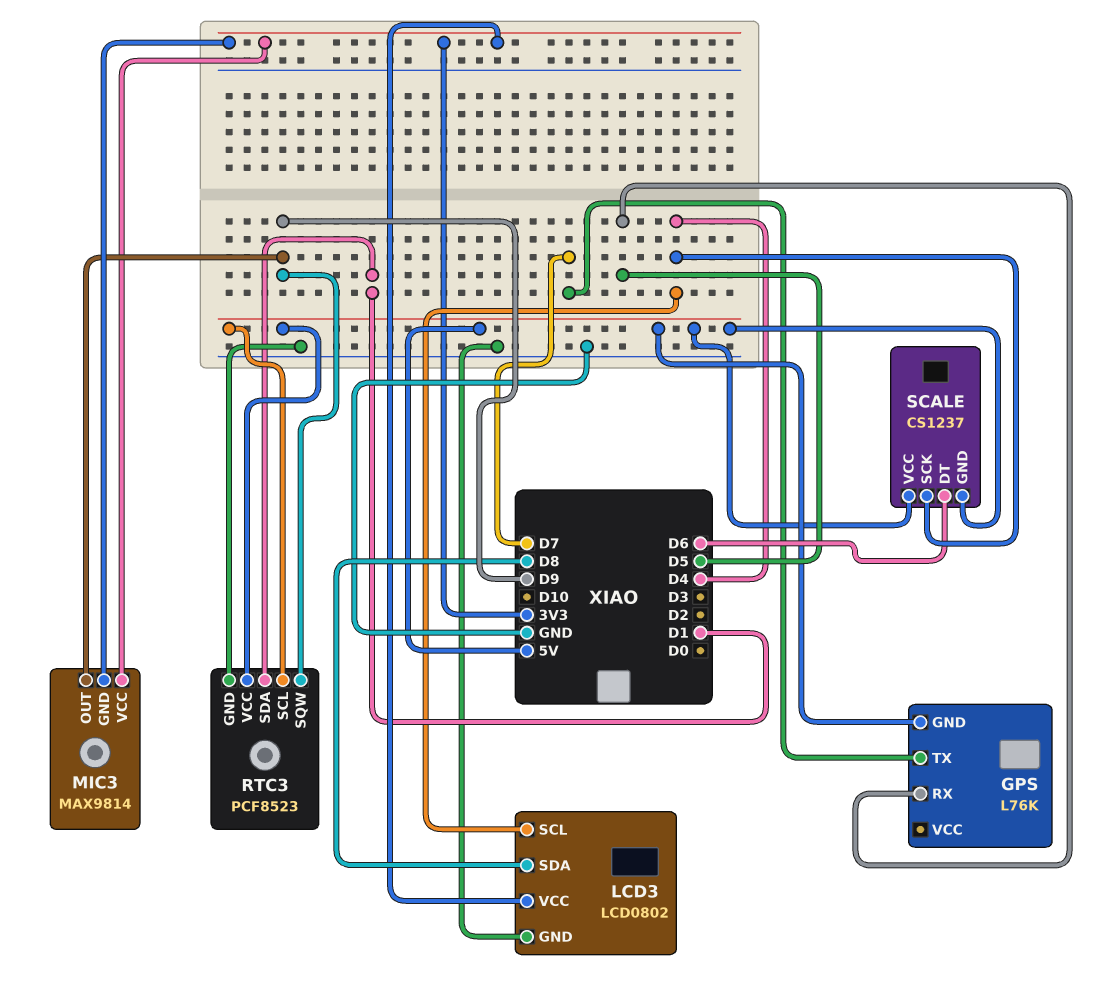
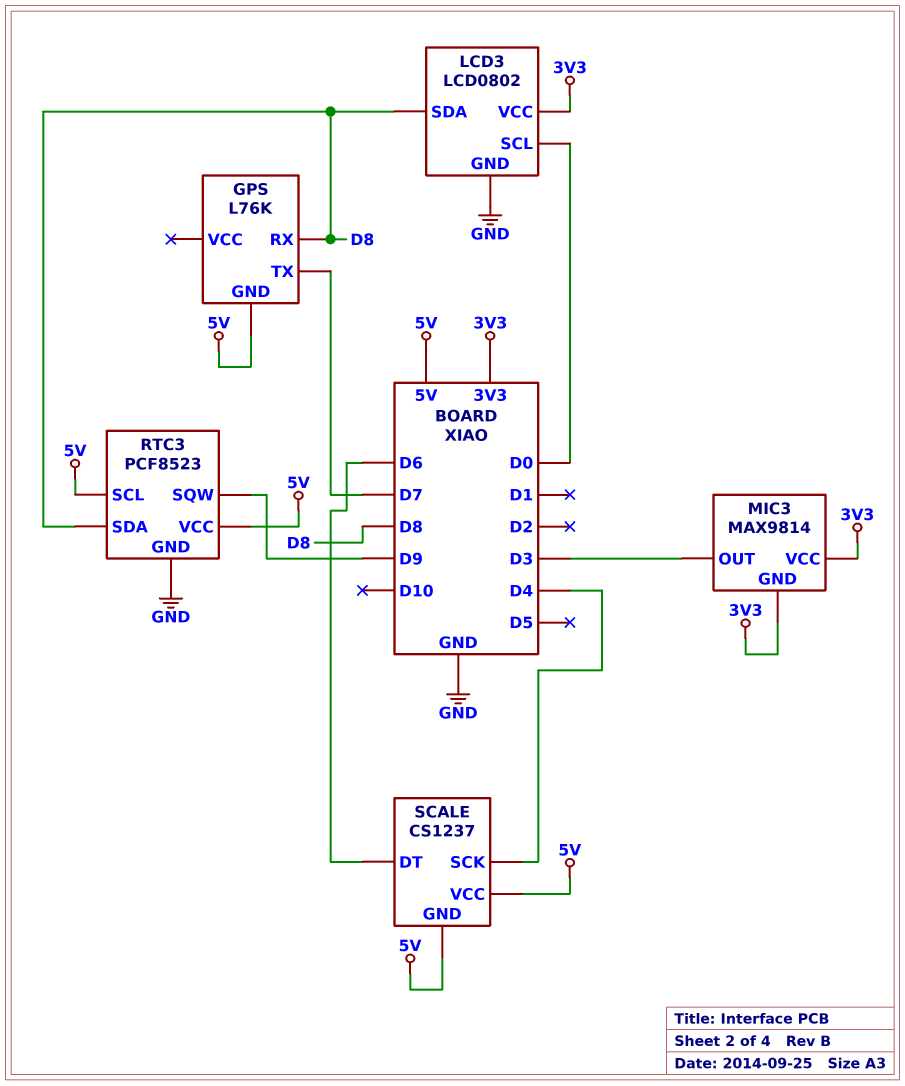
GPS pin RX: D5 -> D8
LCD3 pin SCL: D4 -> D0
MIC3 pin OUT: D9 -> D3
RTC3 pin SDA: D1 -> D8

